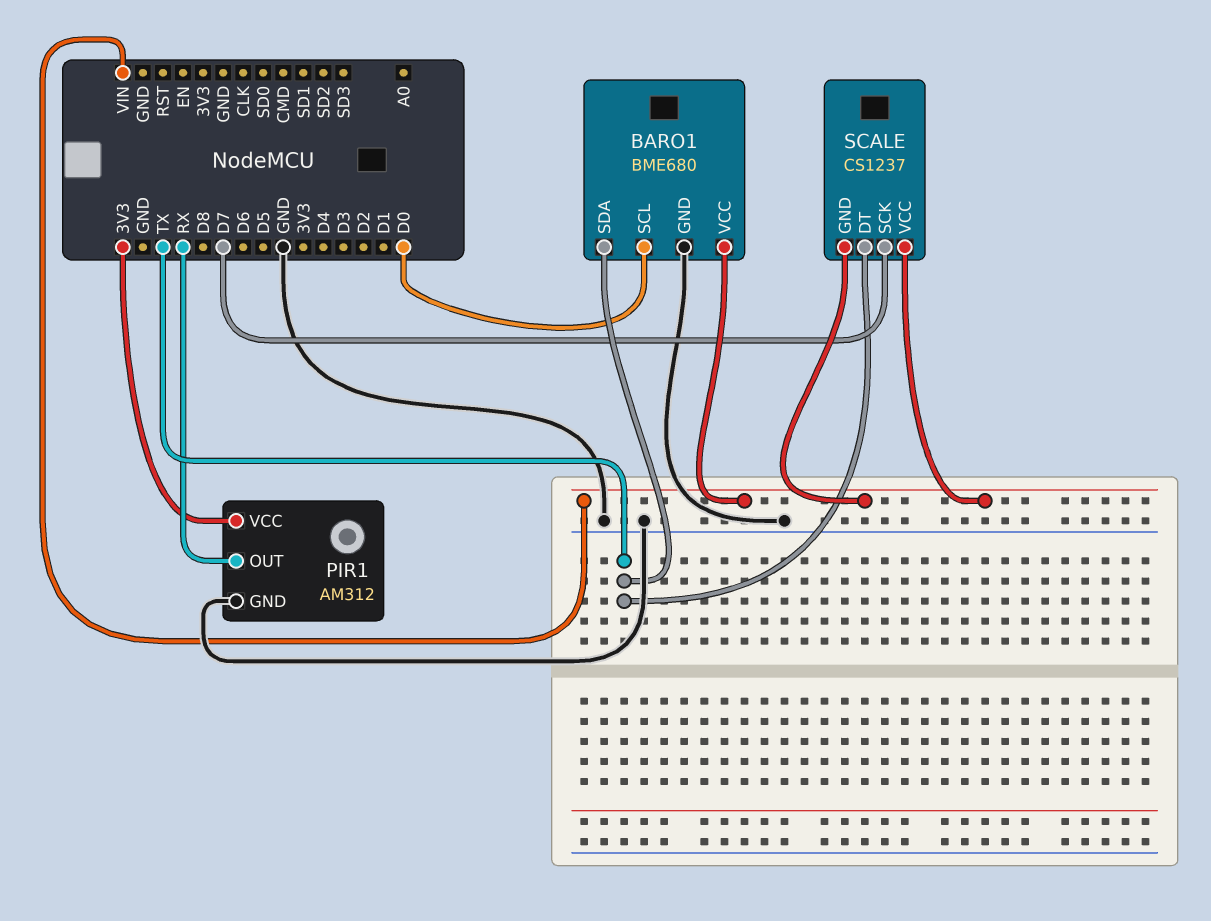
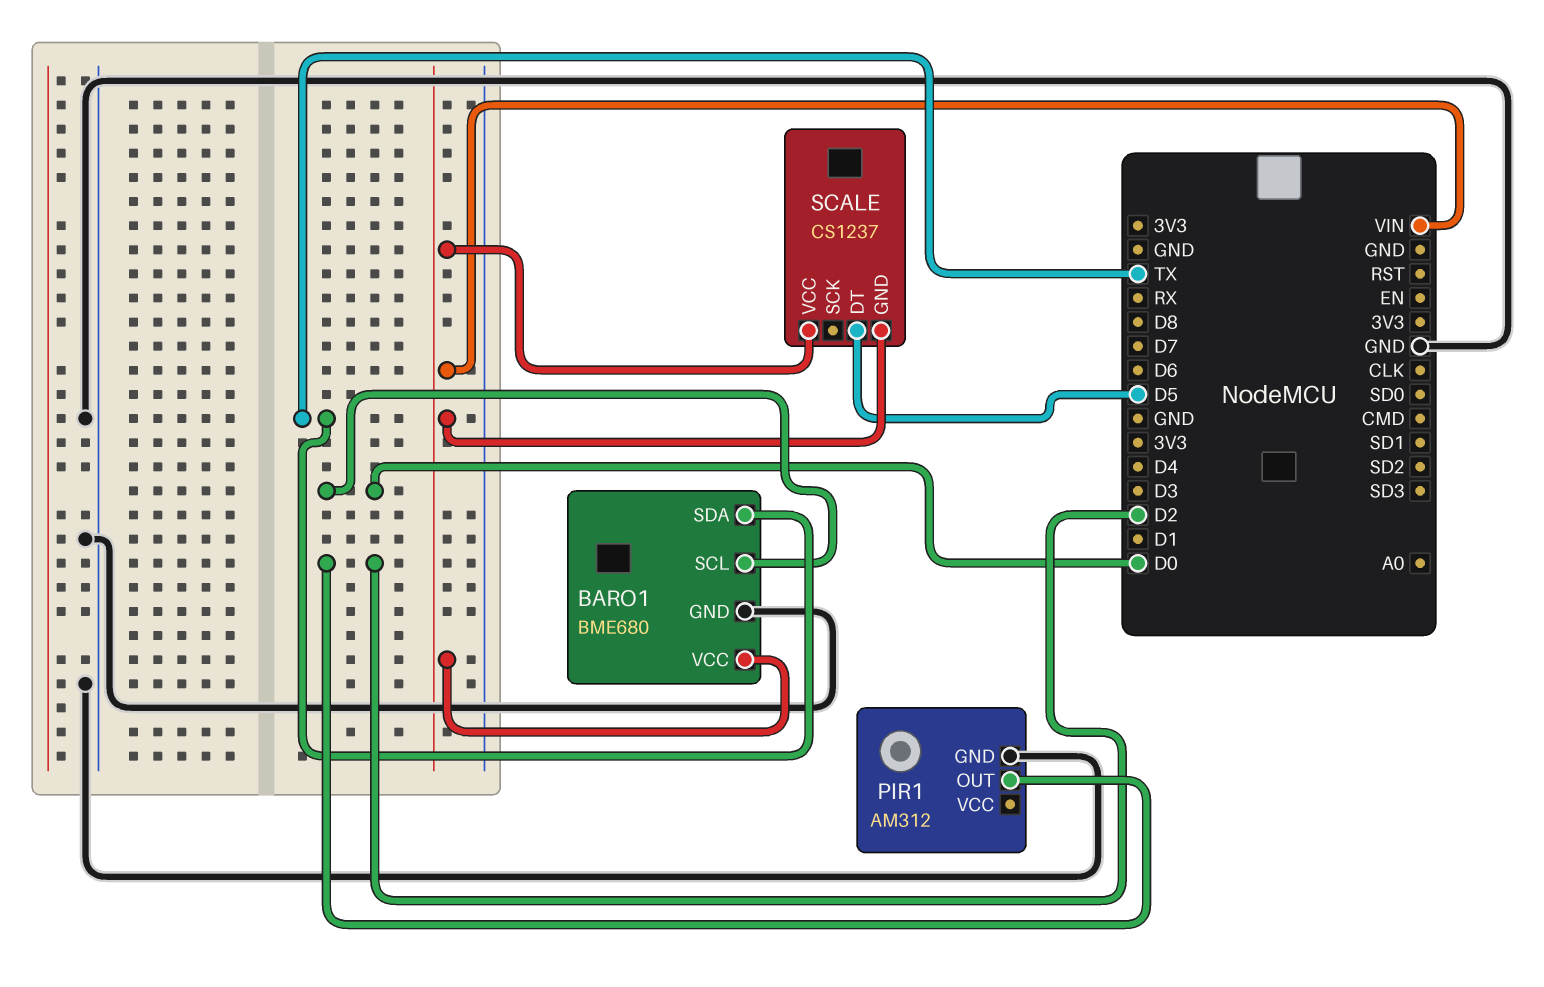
PIR1 pin OUT: RX -> D2
PIR1 pin VCC: 3V3 -> none
SCALE pin DT: TX -> D5
SCALE pin SCK: D7 -> none

